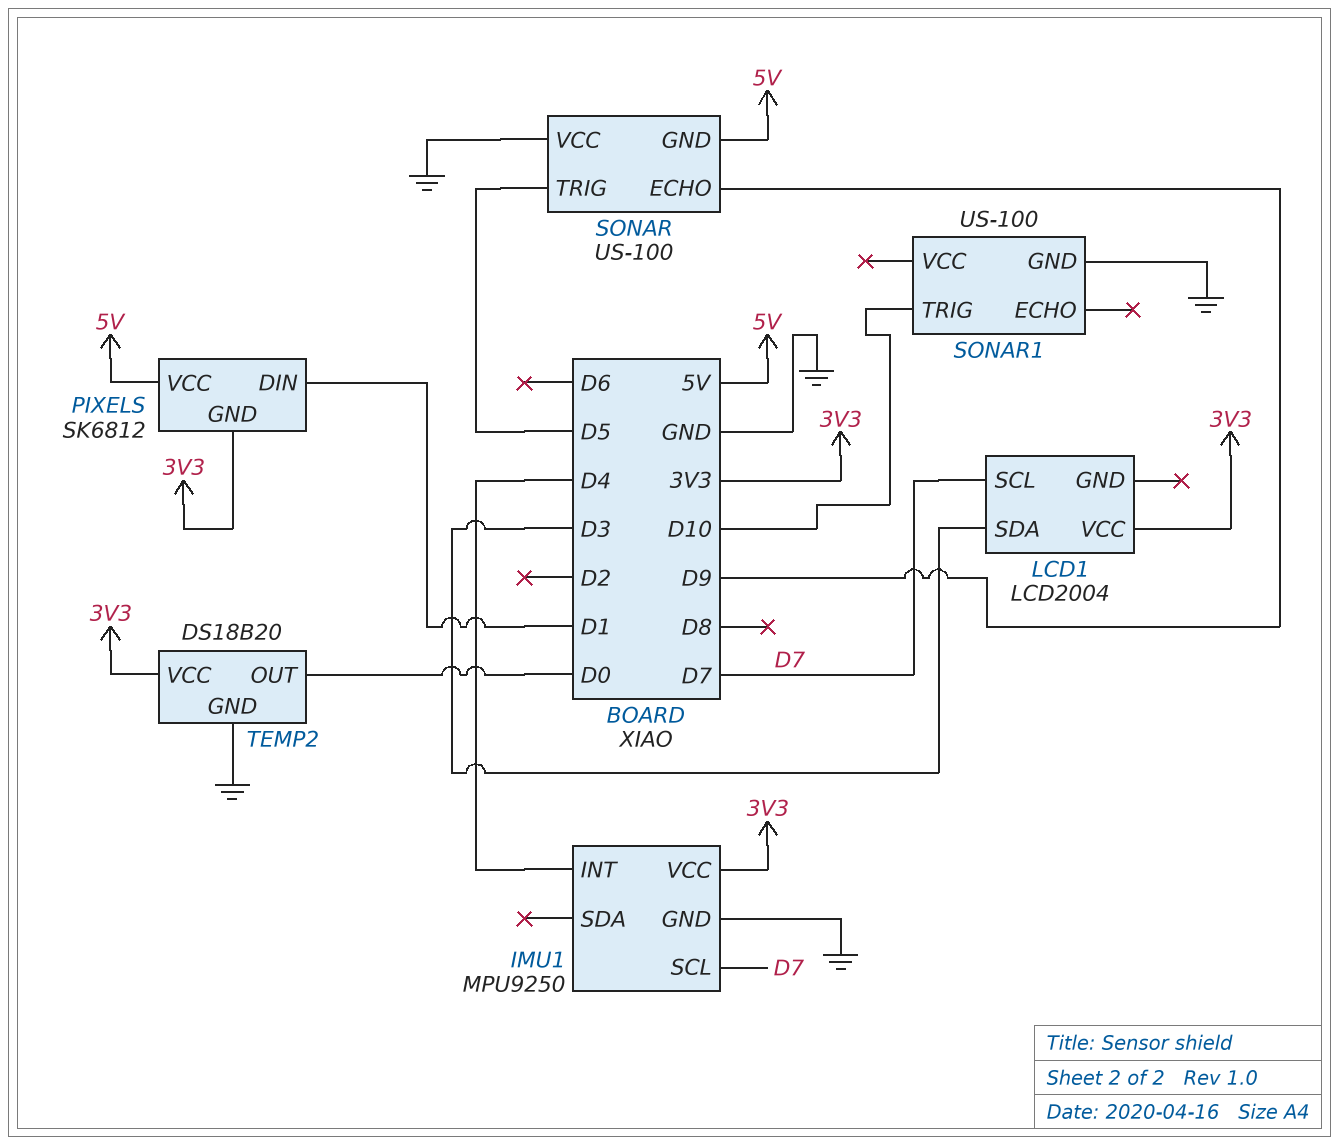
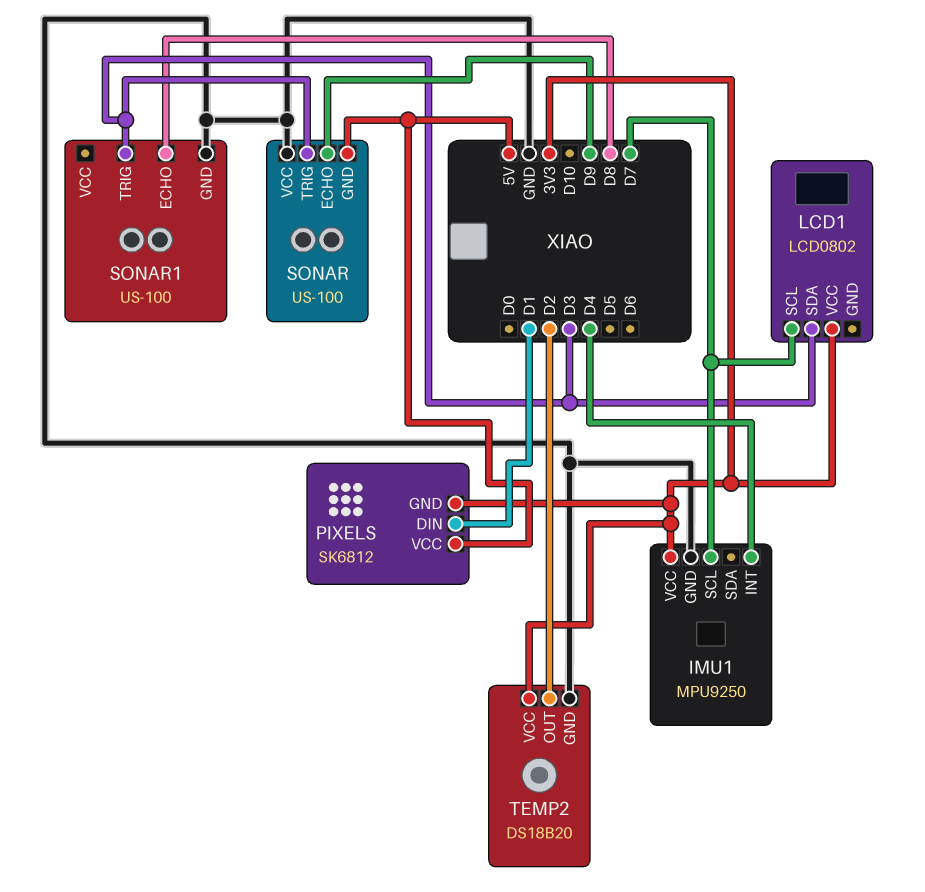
LCD1: LCD2004 -> LCD0802
SONAR pin TRIG: D5 -> D3
SONAR1 pin ECHO: none -> D8
SONAR1 pin TRIG: D10 -> D3
TEMP2 pin OUT: D0 -> D2

